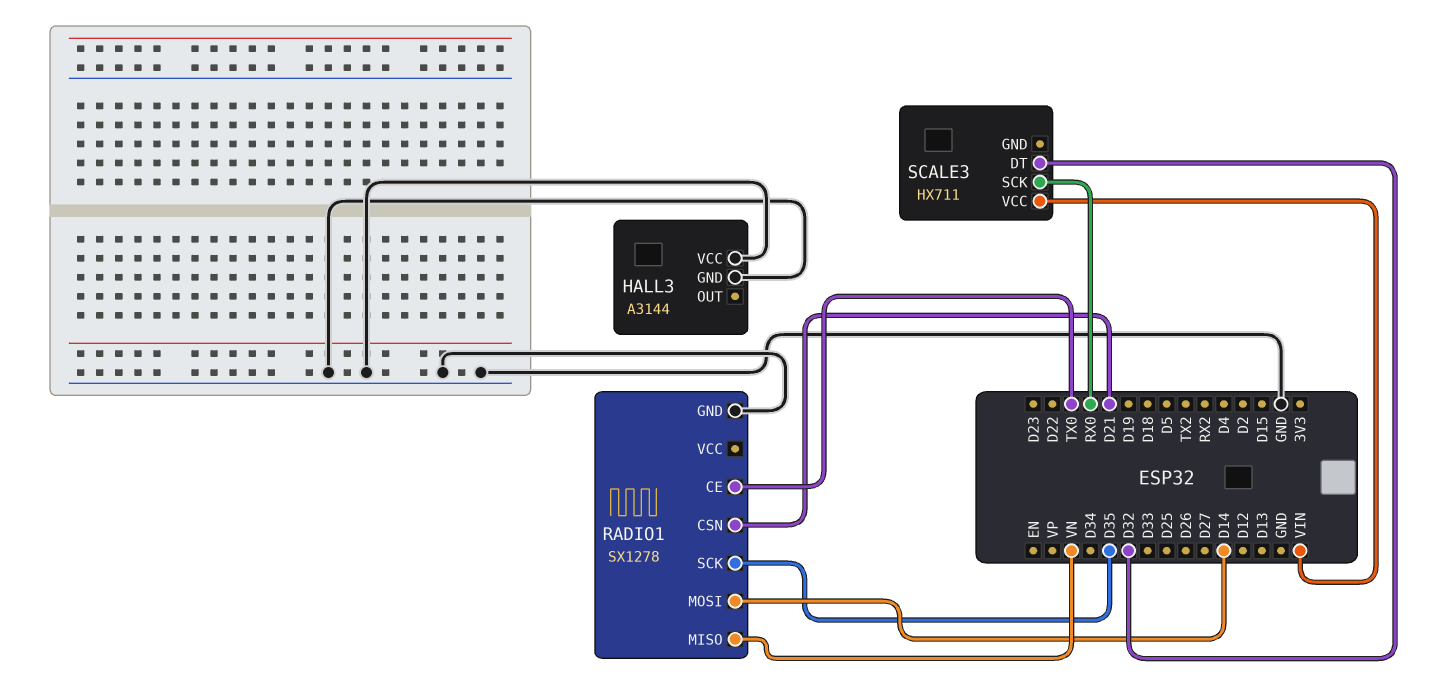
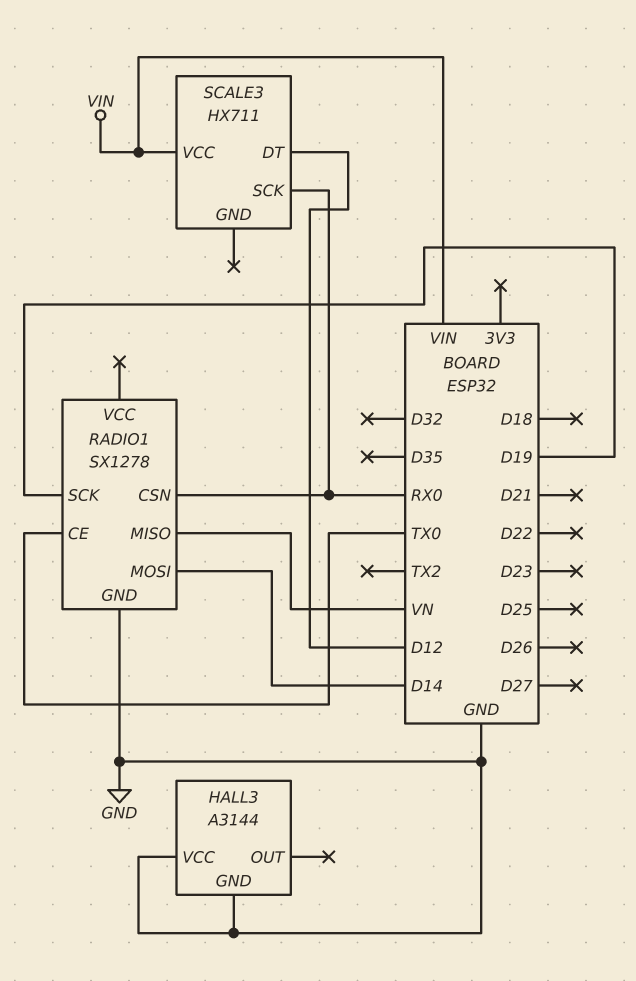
RADIO1 pin CSN: D21 -> RX0
RADIO1 pin SCK: D35 -> D19
SCALE3 pin DT: D32 -> D12

